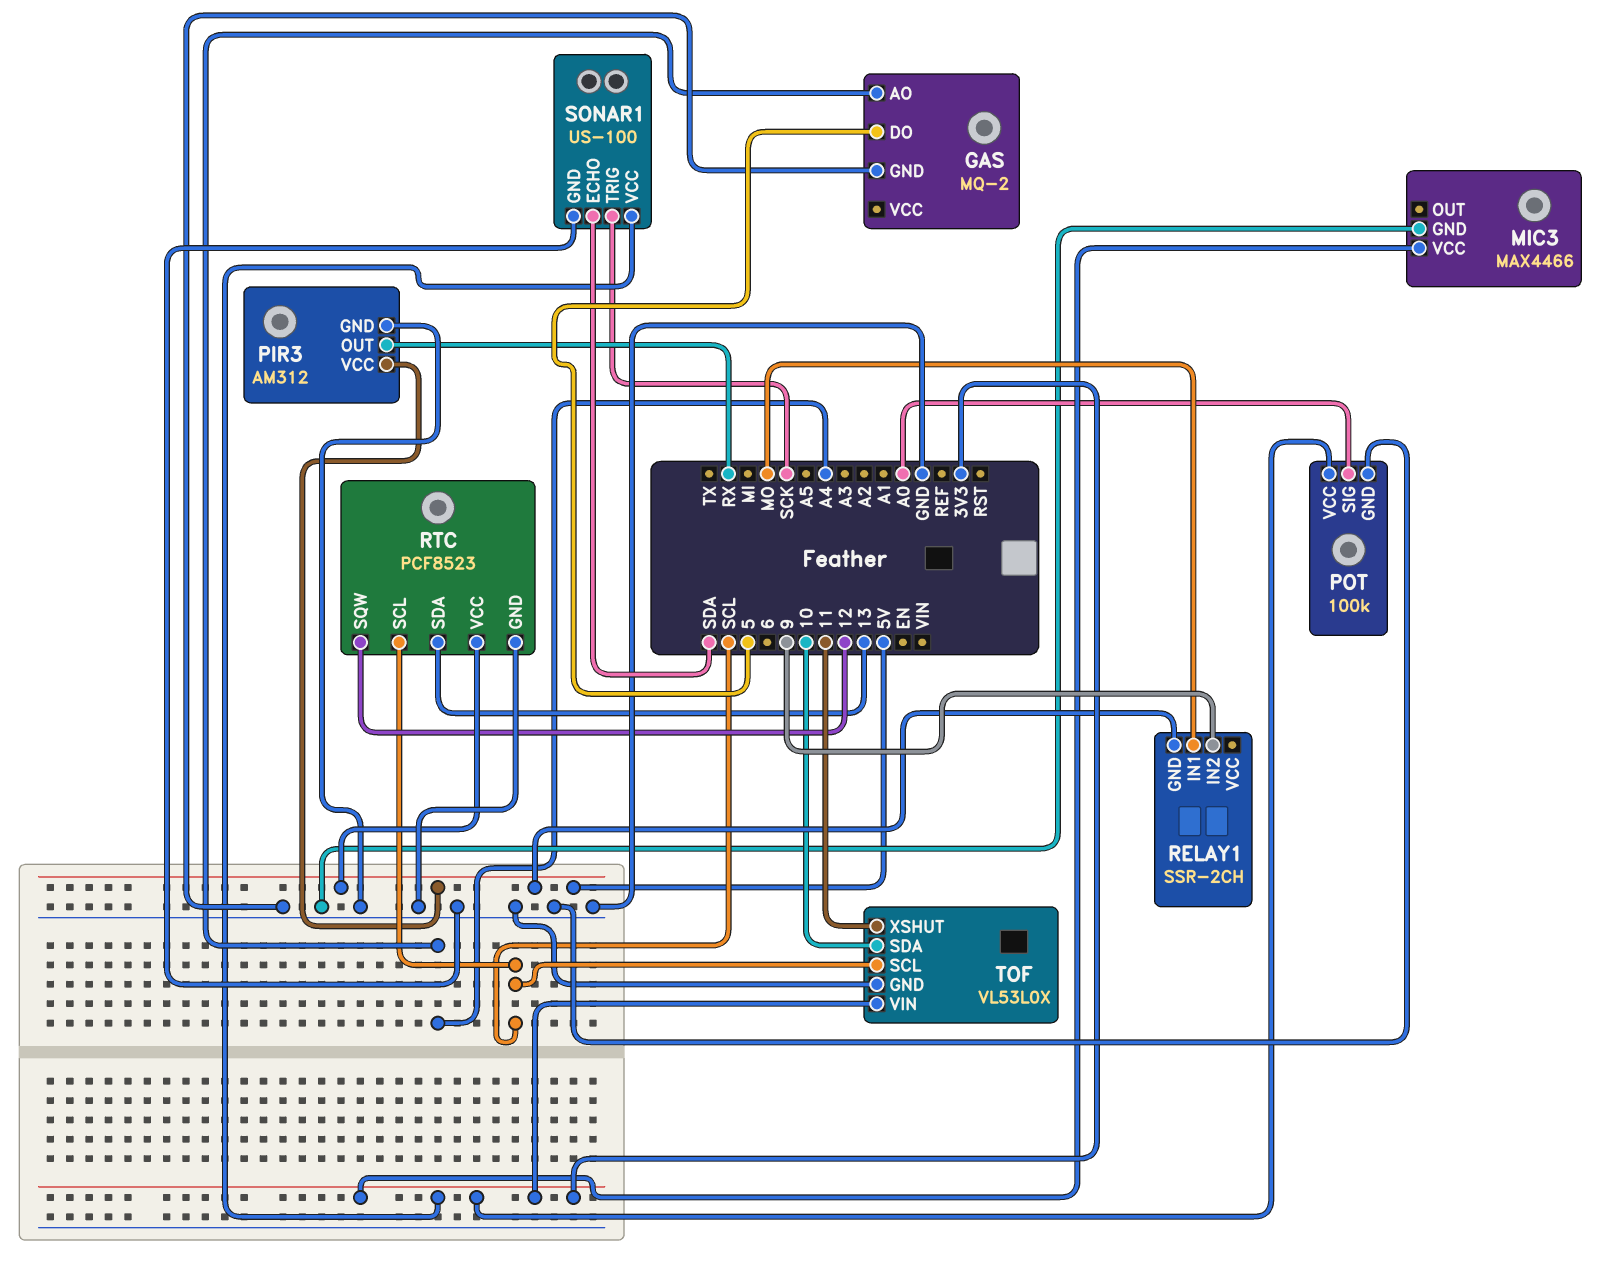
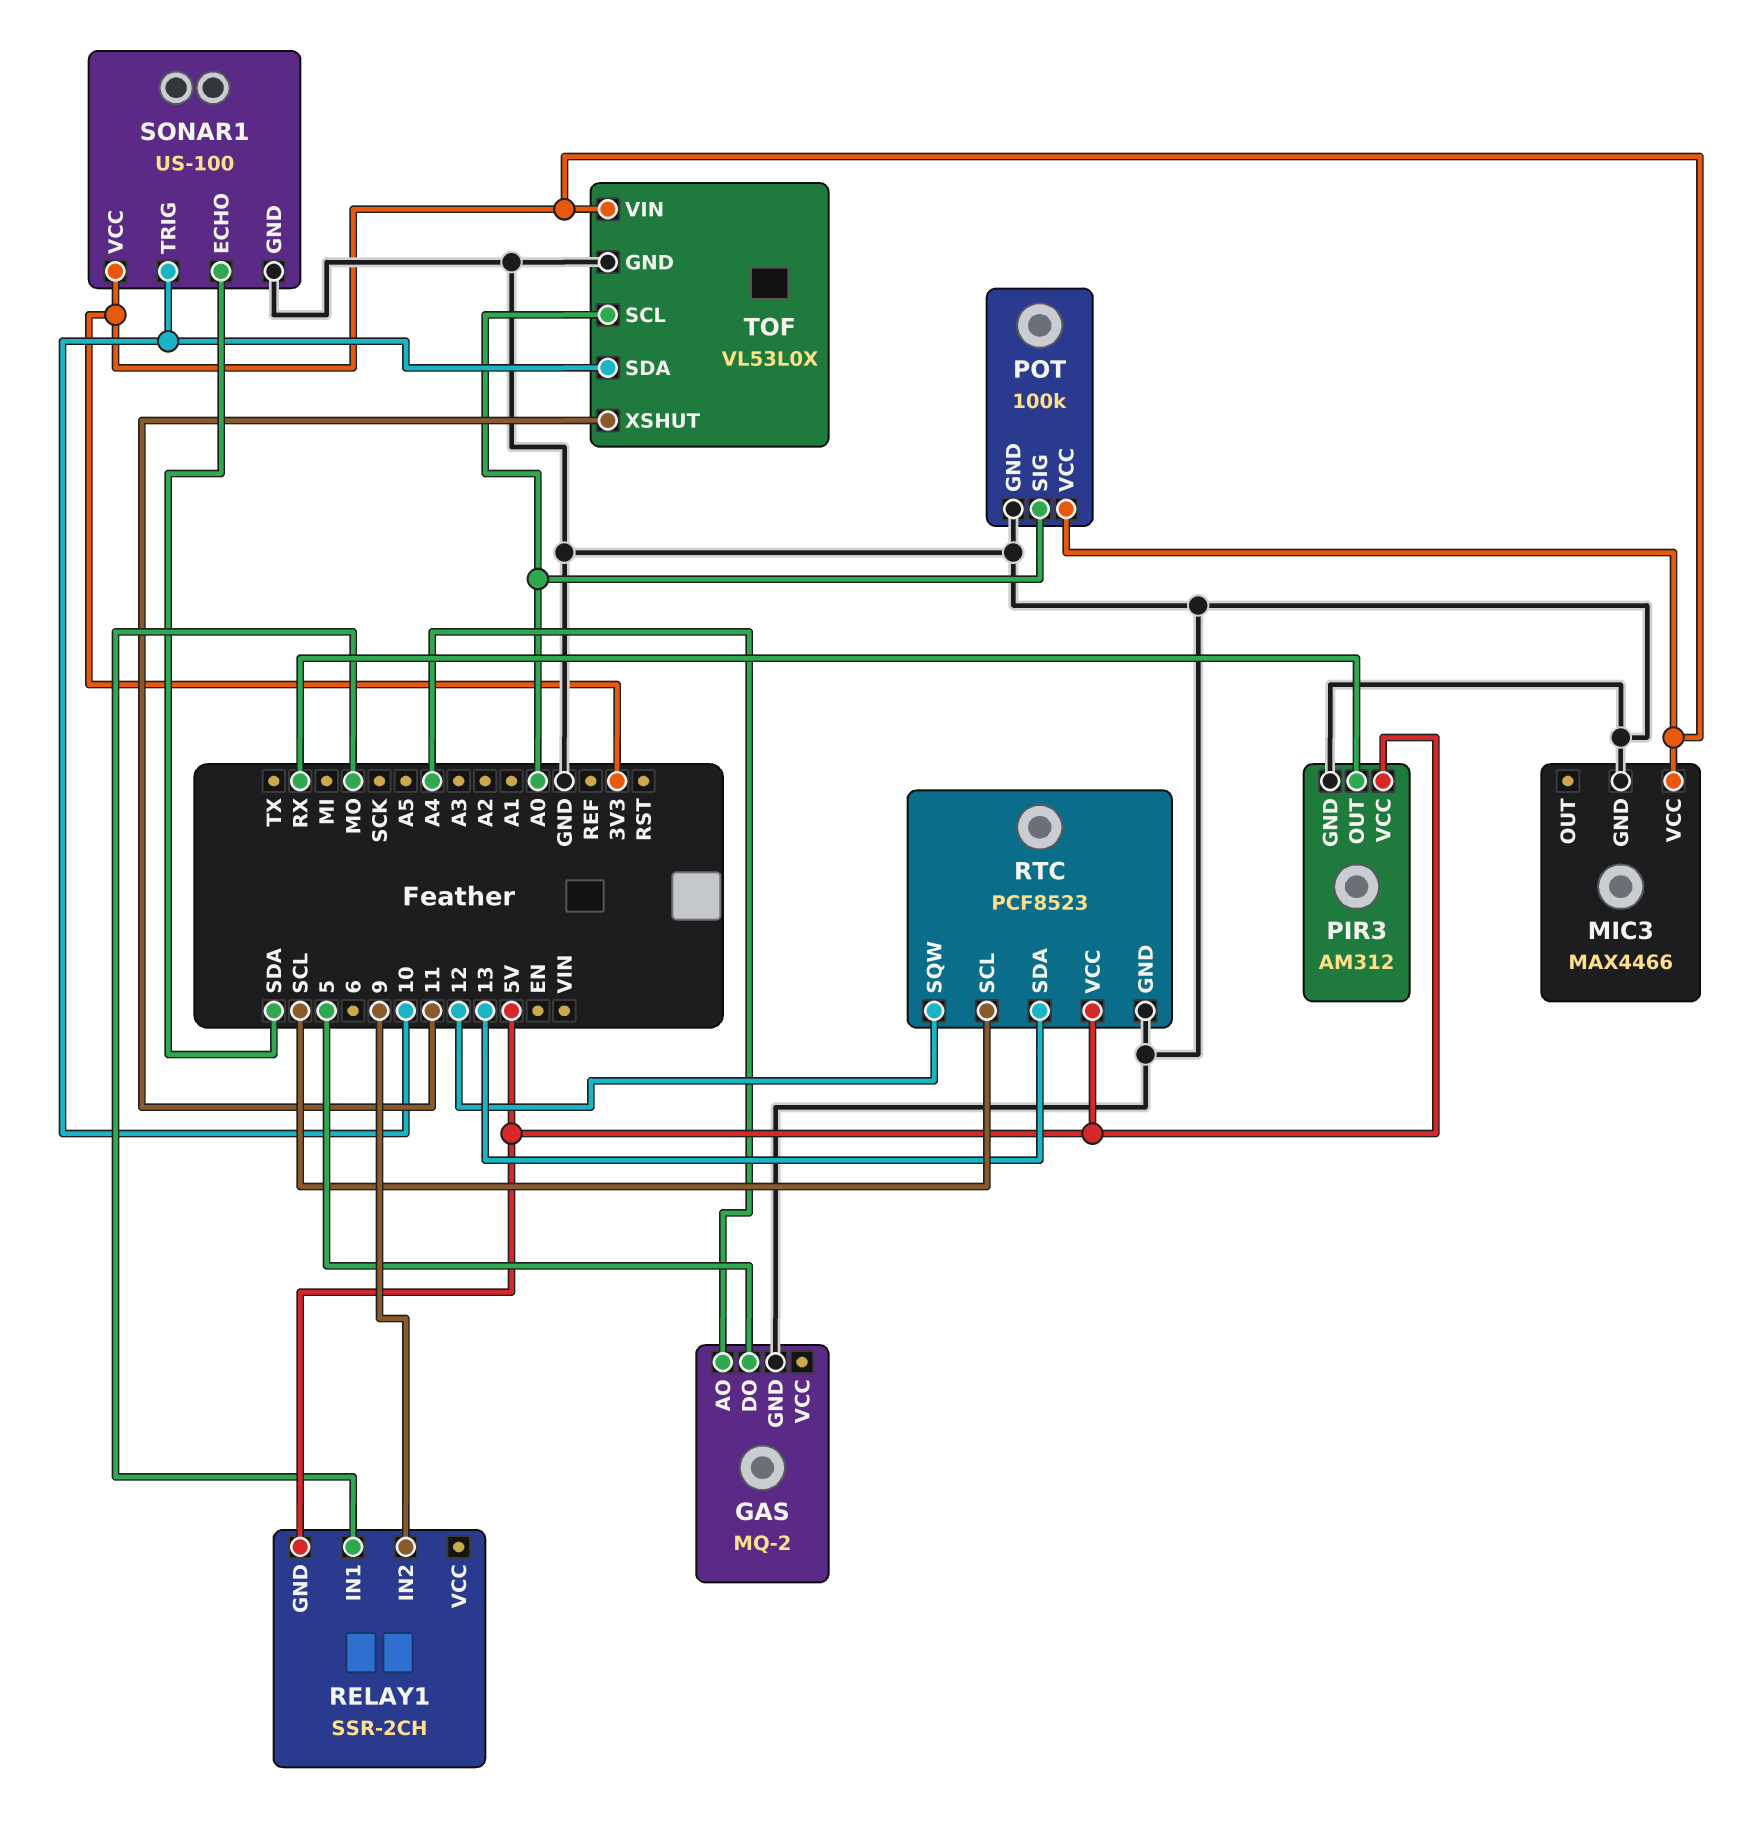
SONAR1 pin TRIG: SCK -> 10
TOF pin SCL: SCL -> A0

